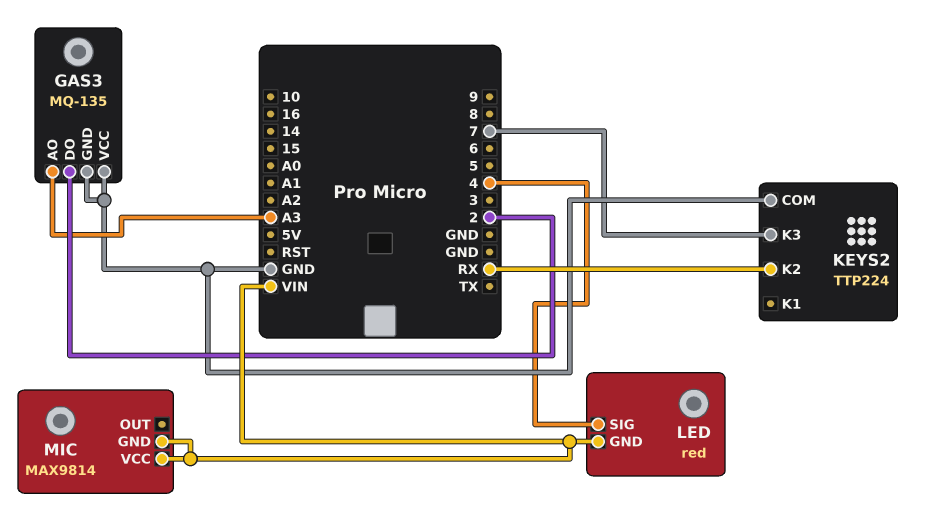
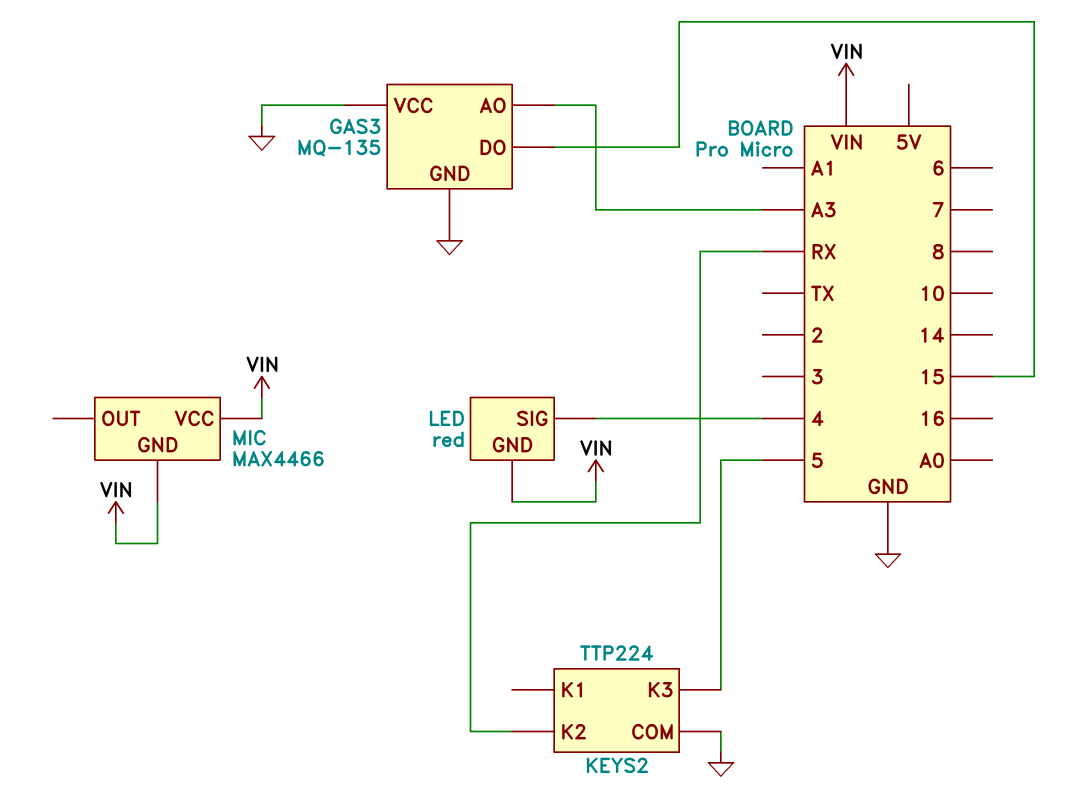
GAS3 pin DO: 2 -> 15
KEYS2 pin K3: 7 -> 5
MIC: MAX9814 -> MAX4466

